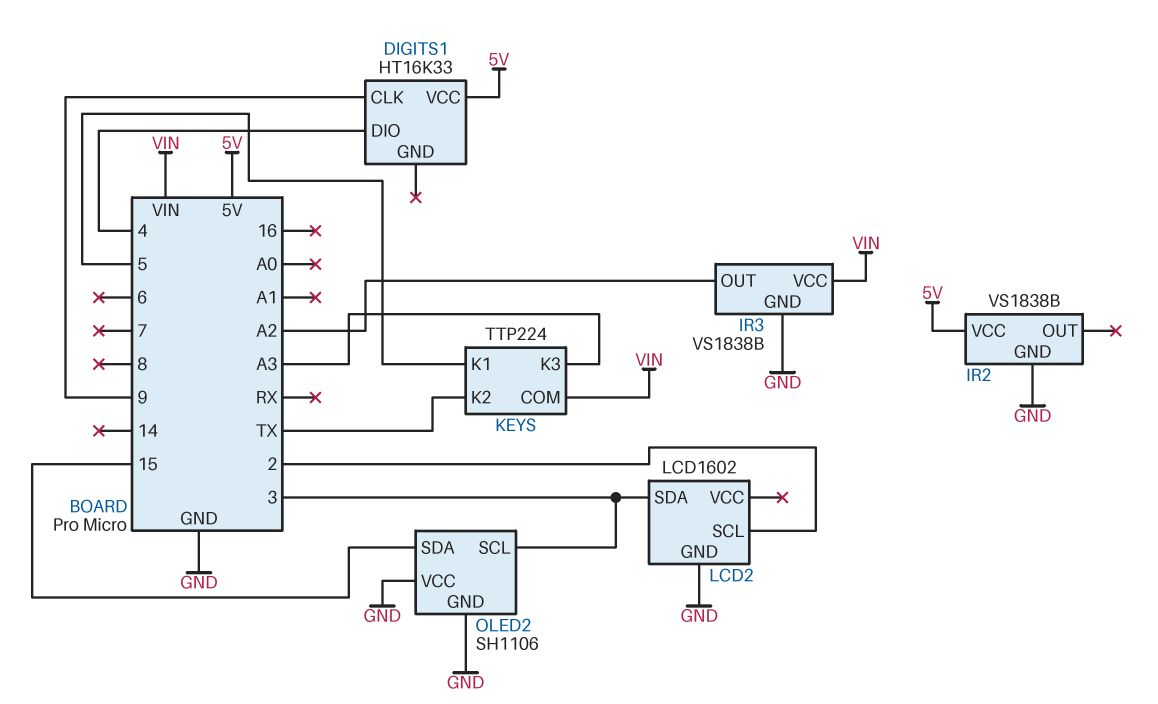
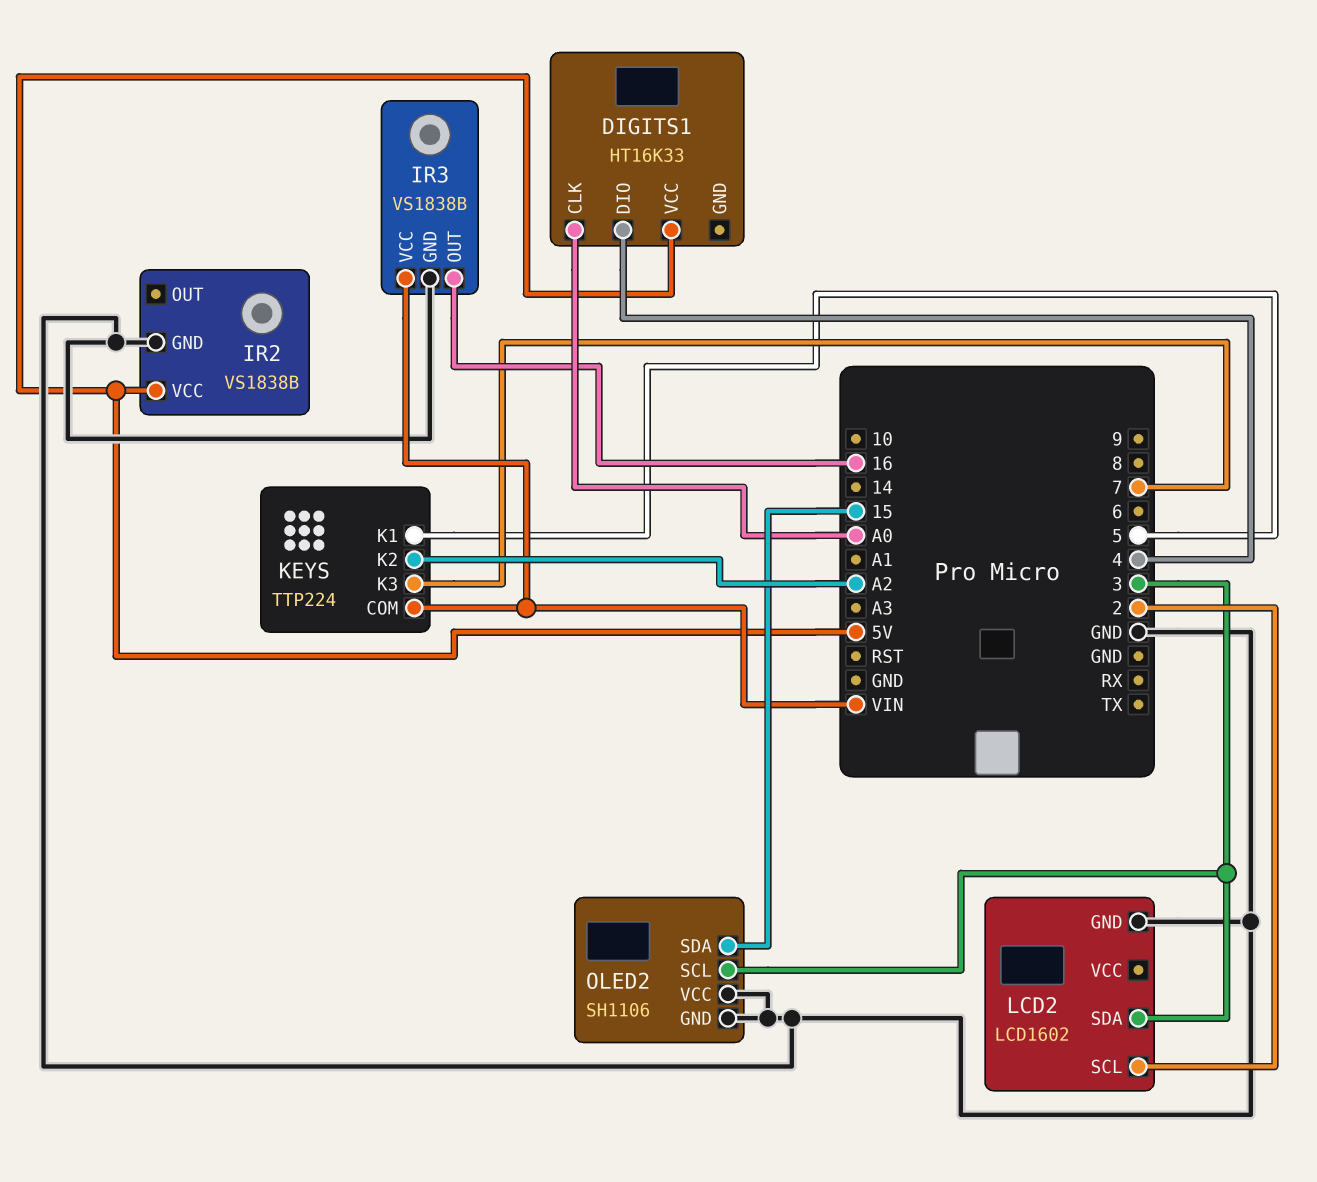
DIGITS1 pin CLK: 9 -> A0
IR3 pin OUT: A2 -> 16
KEYS pin K2: TX -> A2
KEYS pin K3: A3 -> 7

